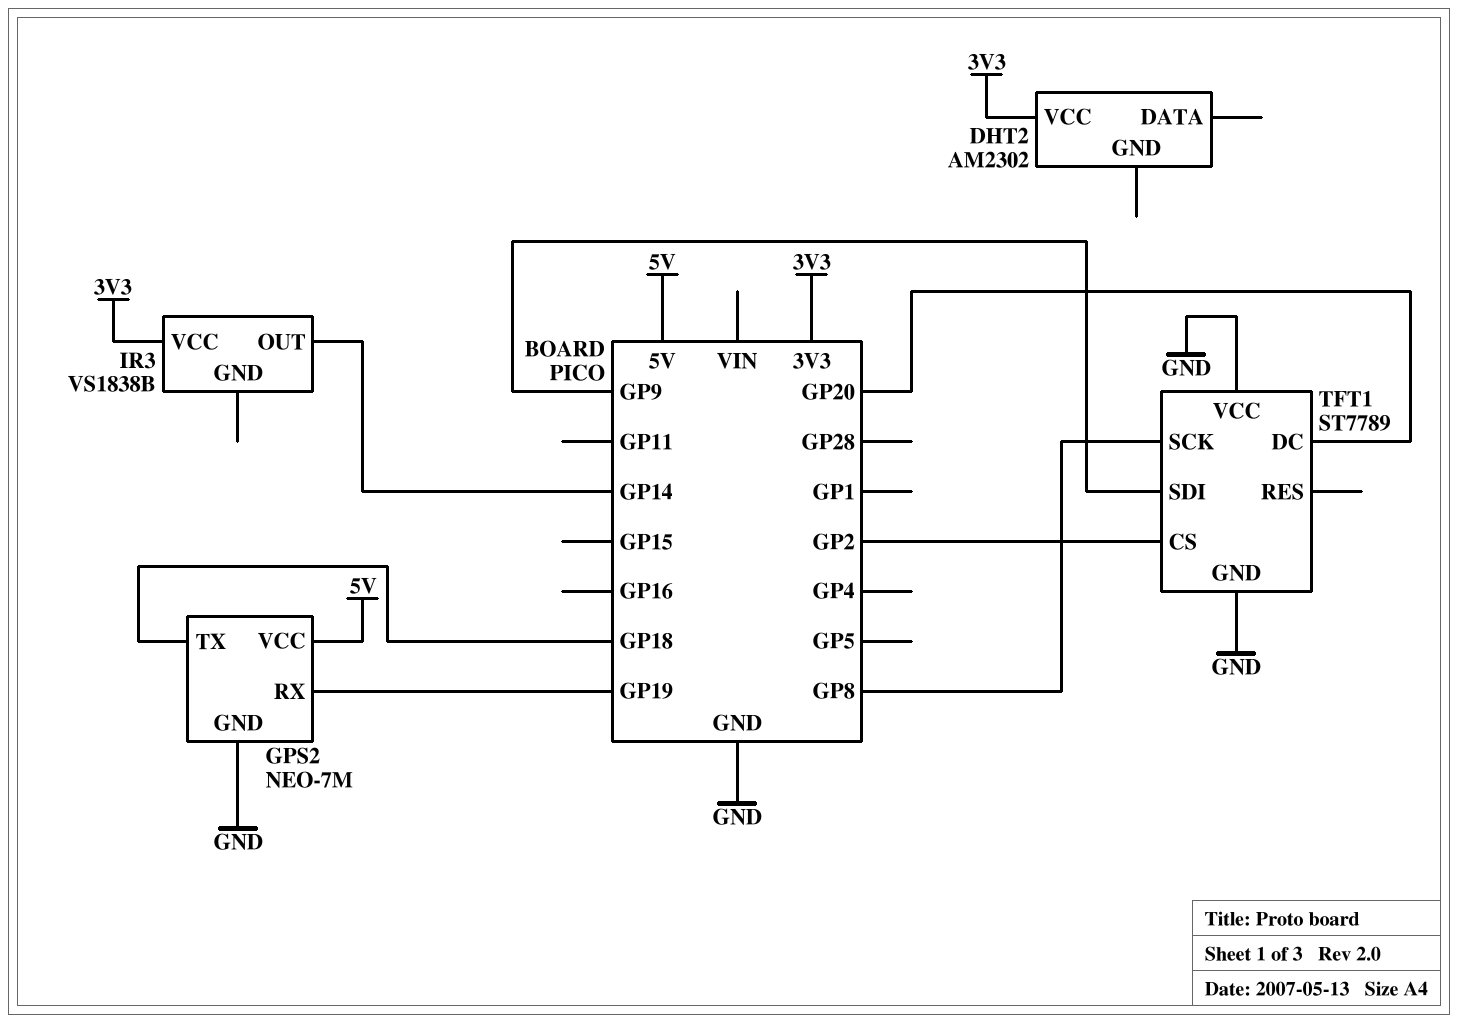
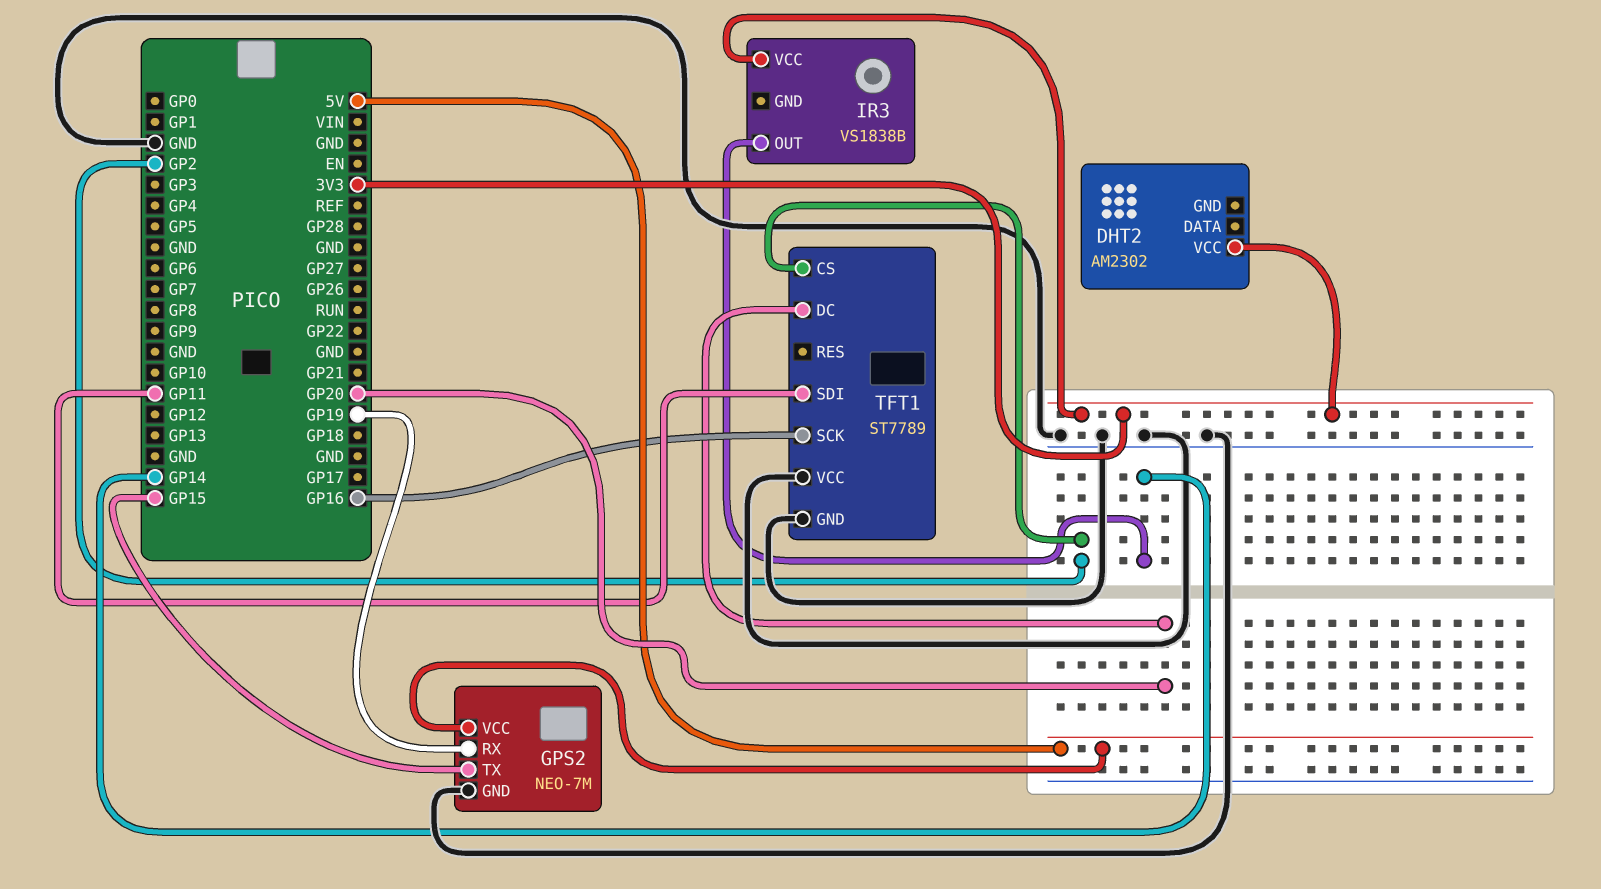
GPS2 pin TX: GP18 -> GP15
TFT1 pin SCK: GP8 -> GP16
TFT1 pin SDI: GP9 -> GP11

